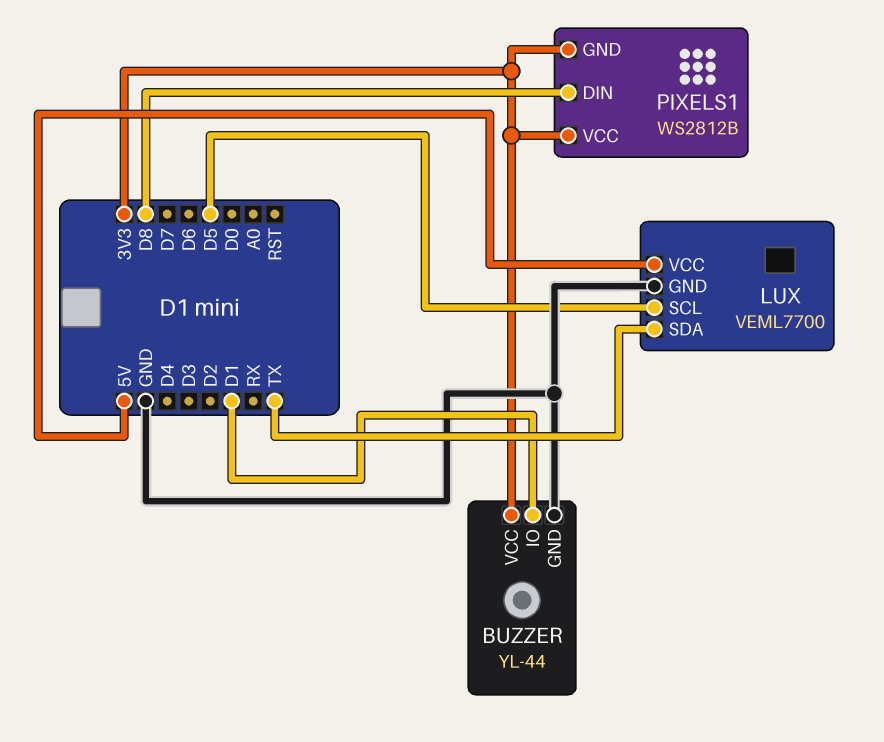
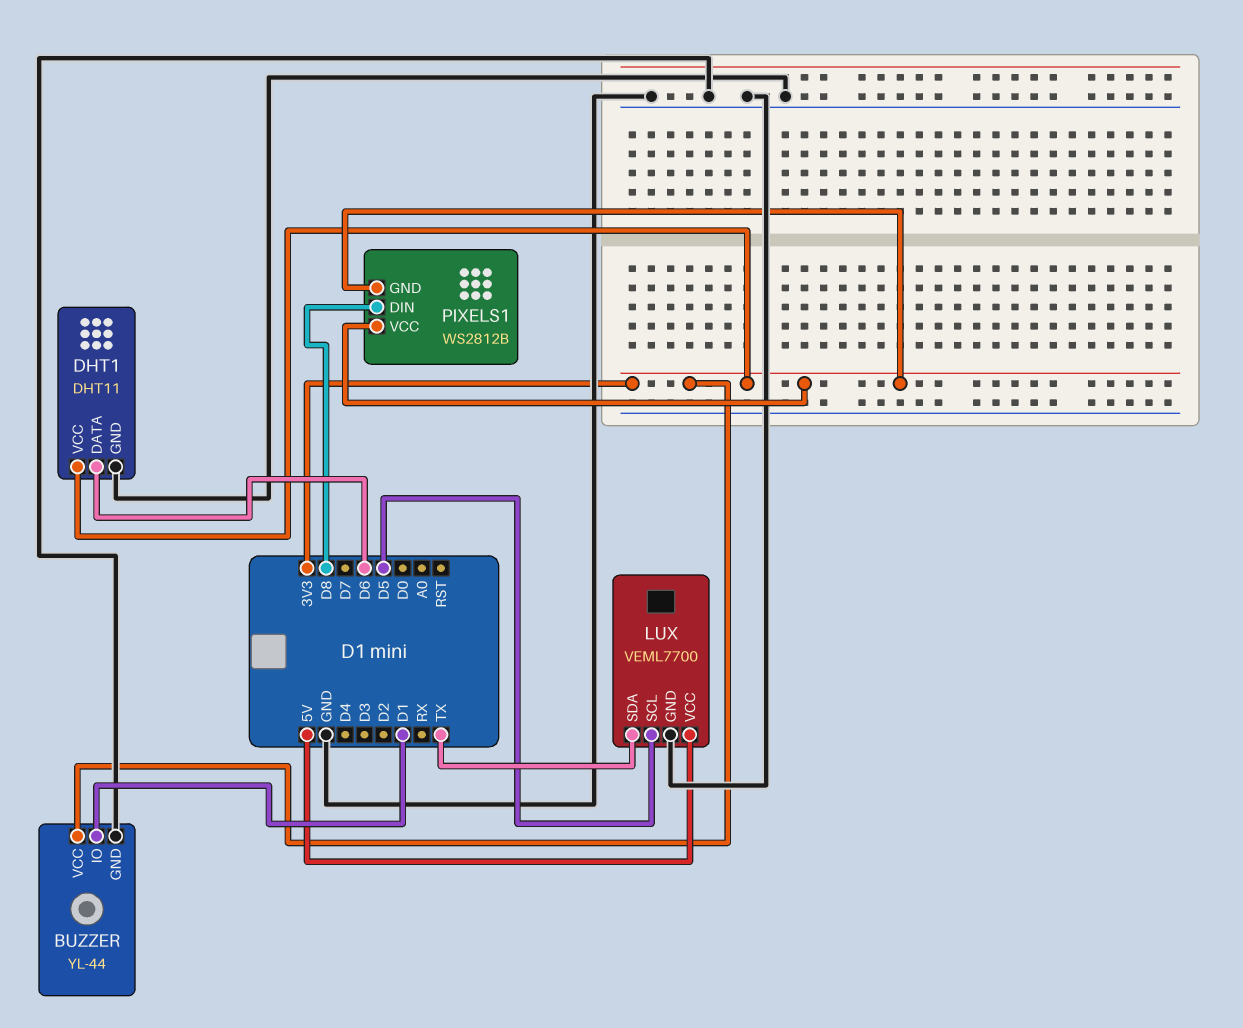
DHT1: none -> DHT11
DHT1 pin DATA: none -> D6
DHT1 pin GND: none -> GND
DHT1 pin VCC: none -> 3V3

